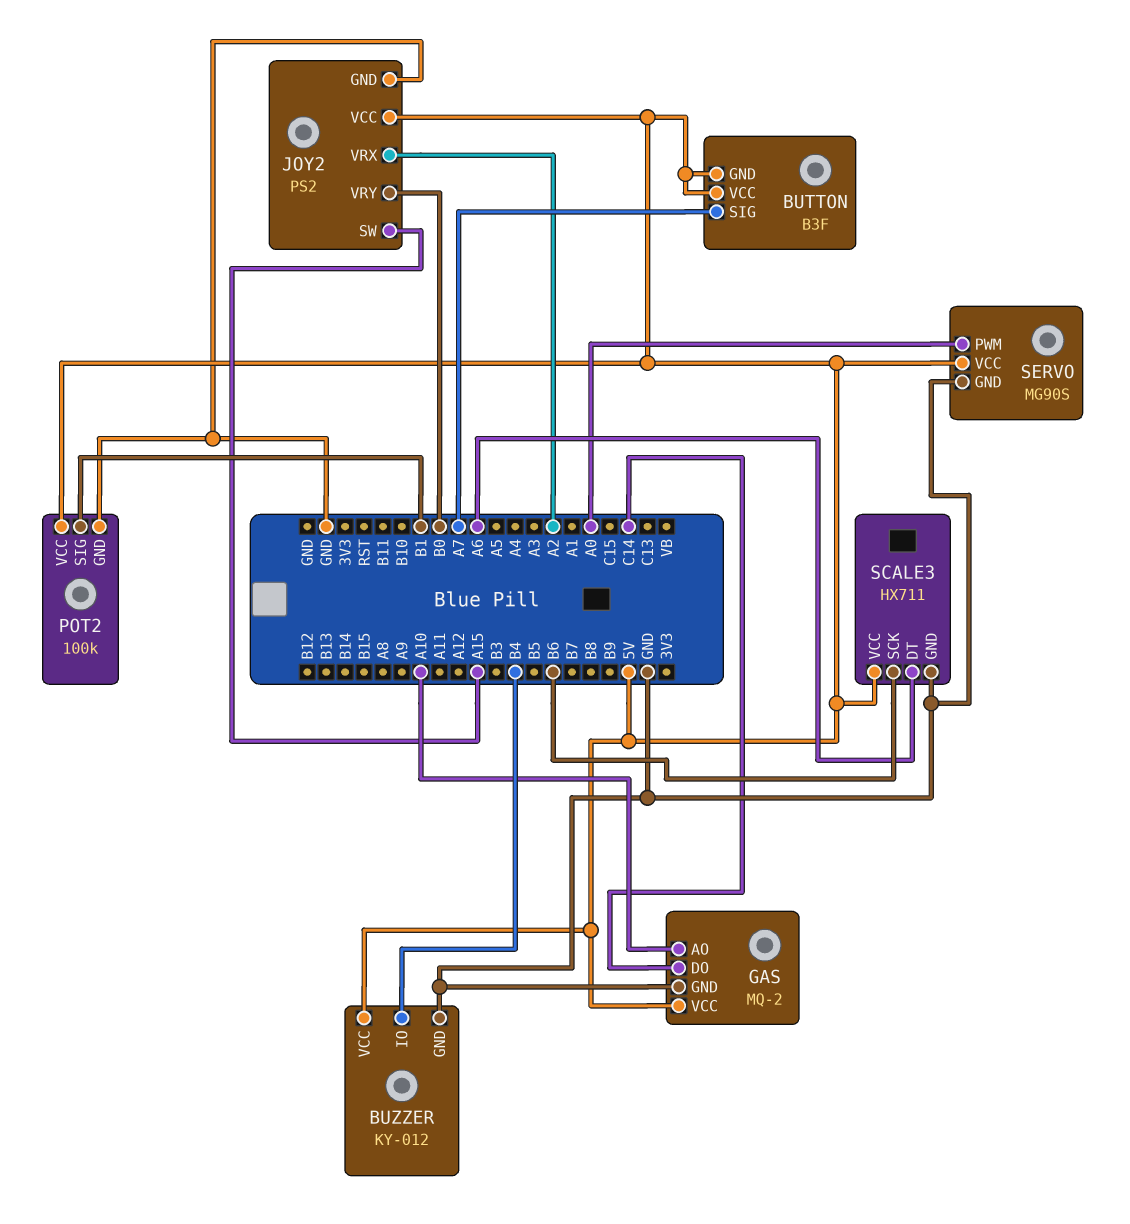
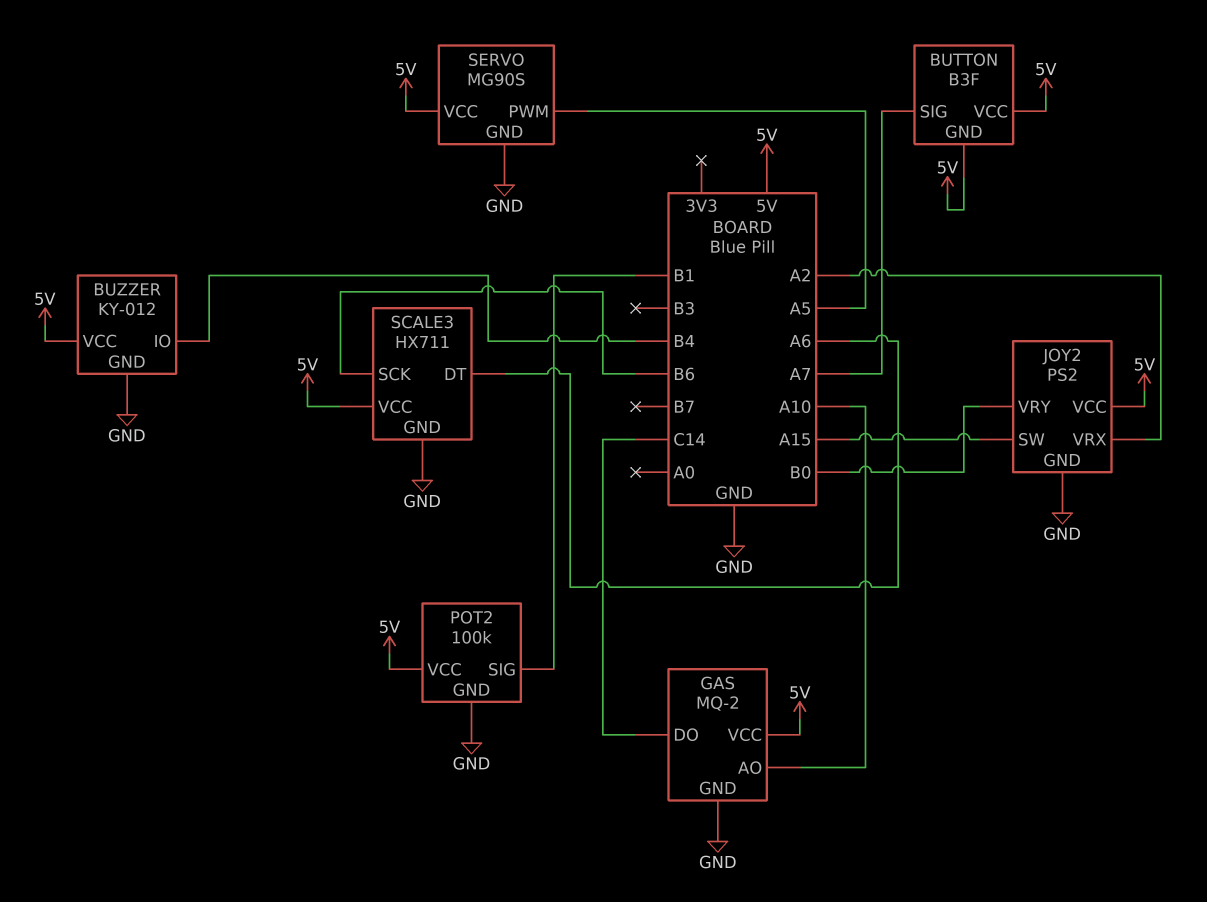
SERVO pin PWM: A0 -> A5

